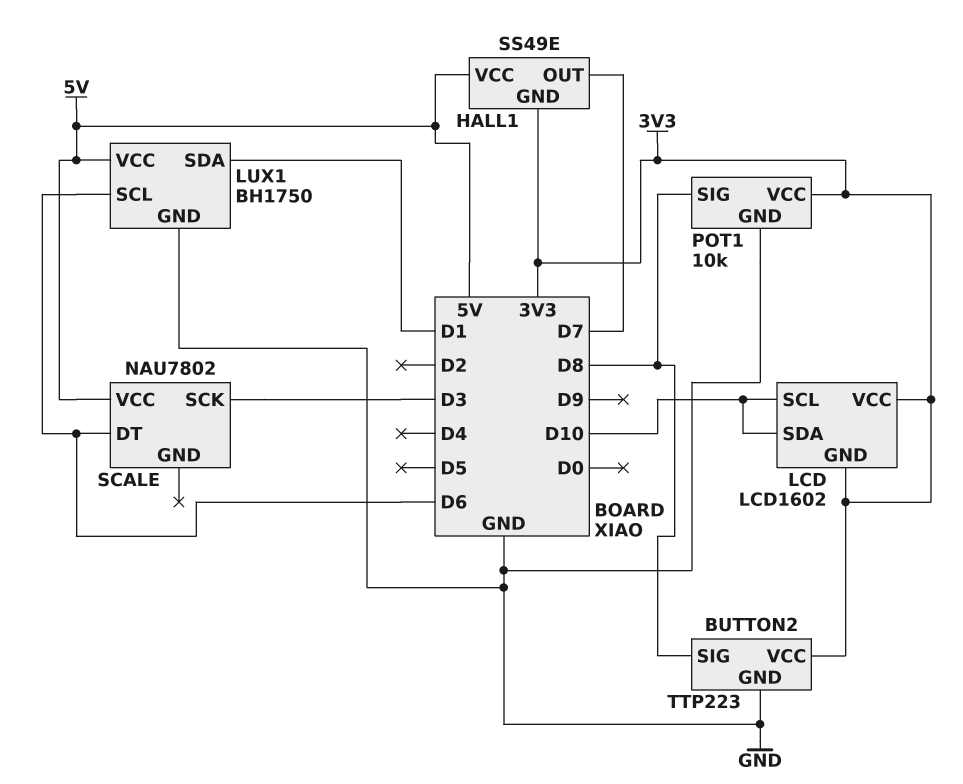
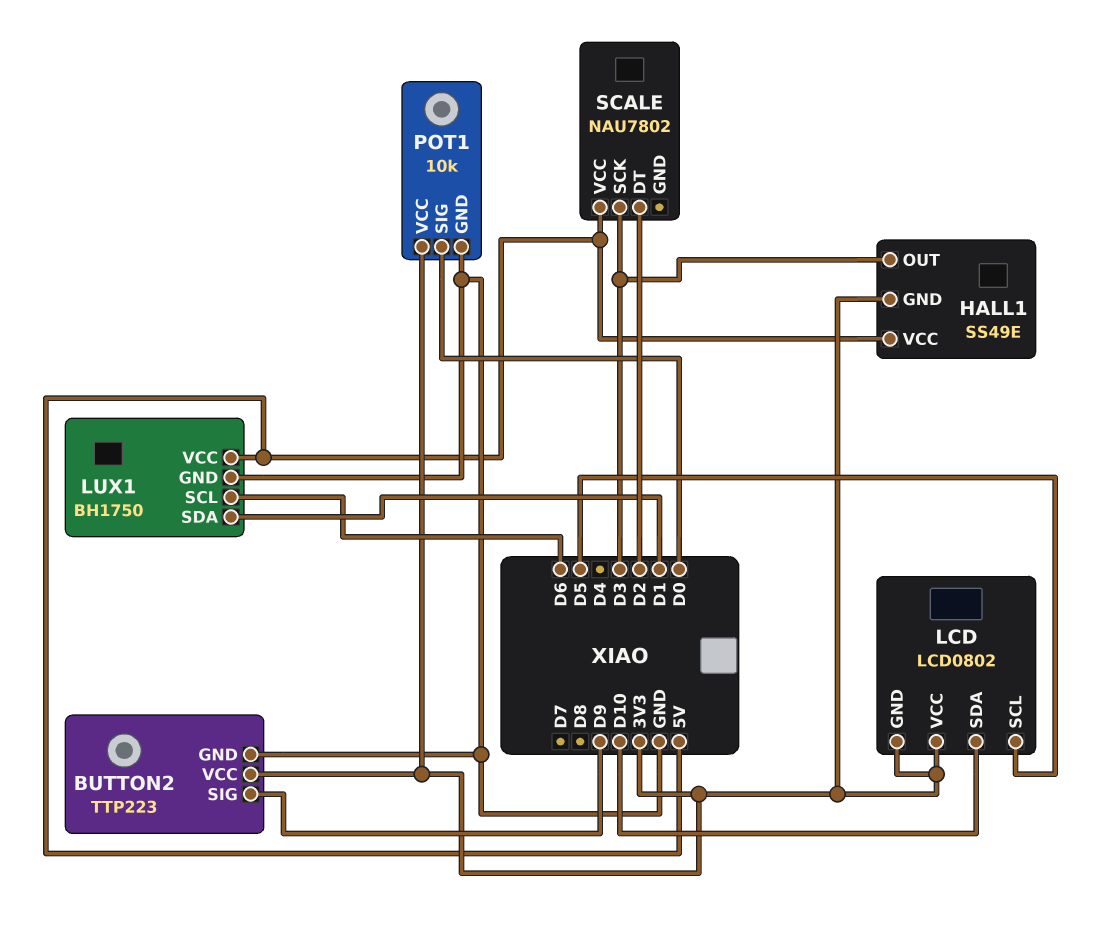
BUTTON2 pin SIG: D8 -> D9
HALL1 pin OUT: D7 -> D3
LCD: LCD1602 -> LCD0802
LCD pin SCL: D10 -> D5
POT1 pin SIG: D8 -> D0
SCALE pin DT: D6 -> D2

